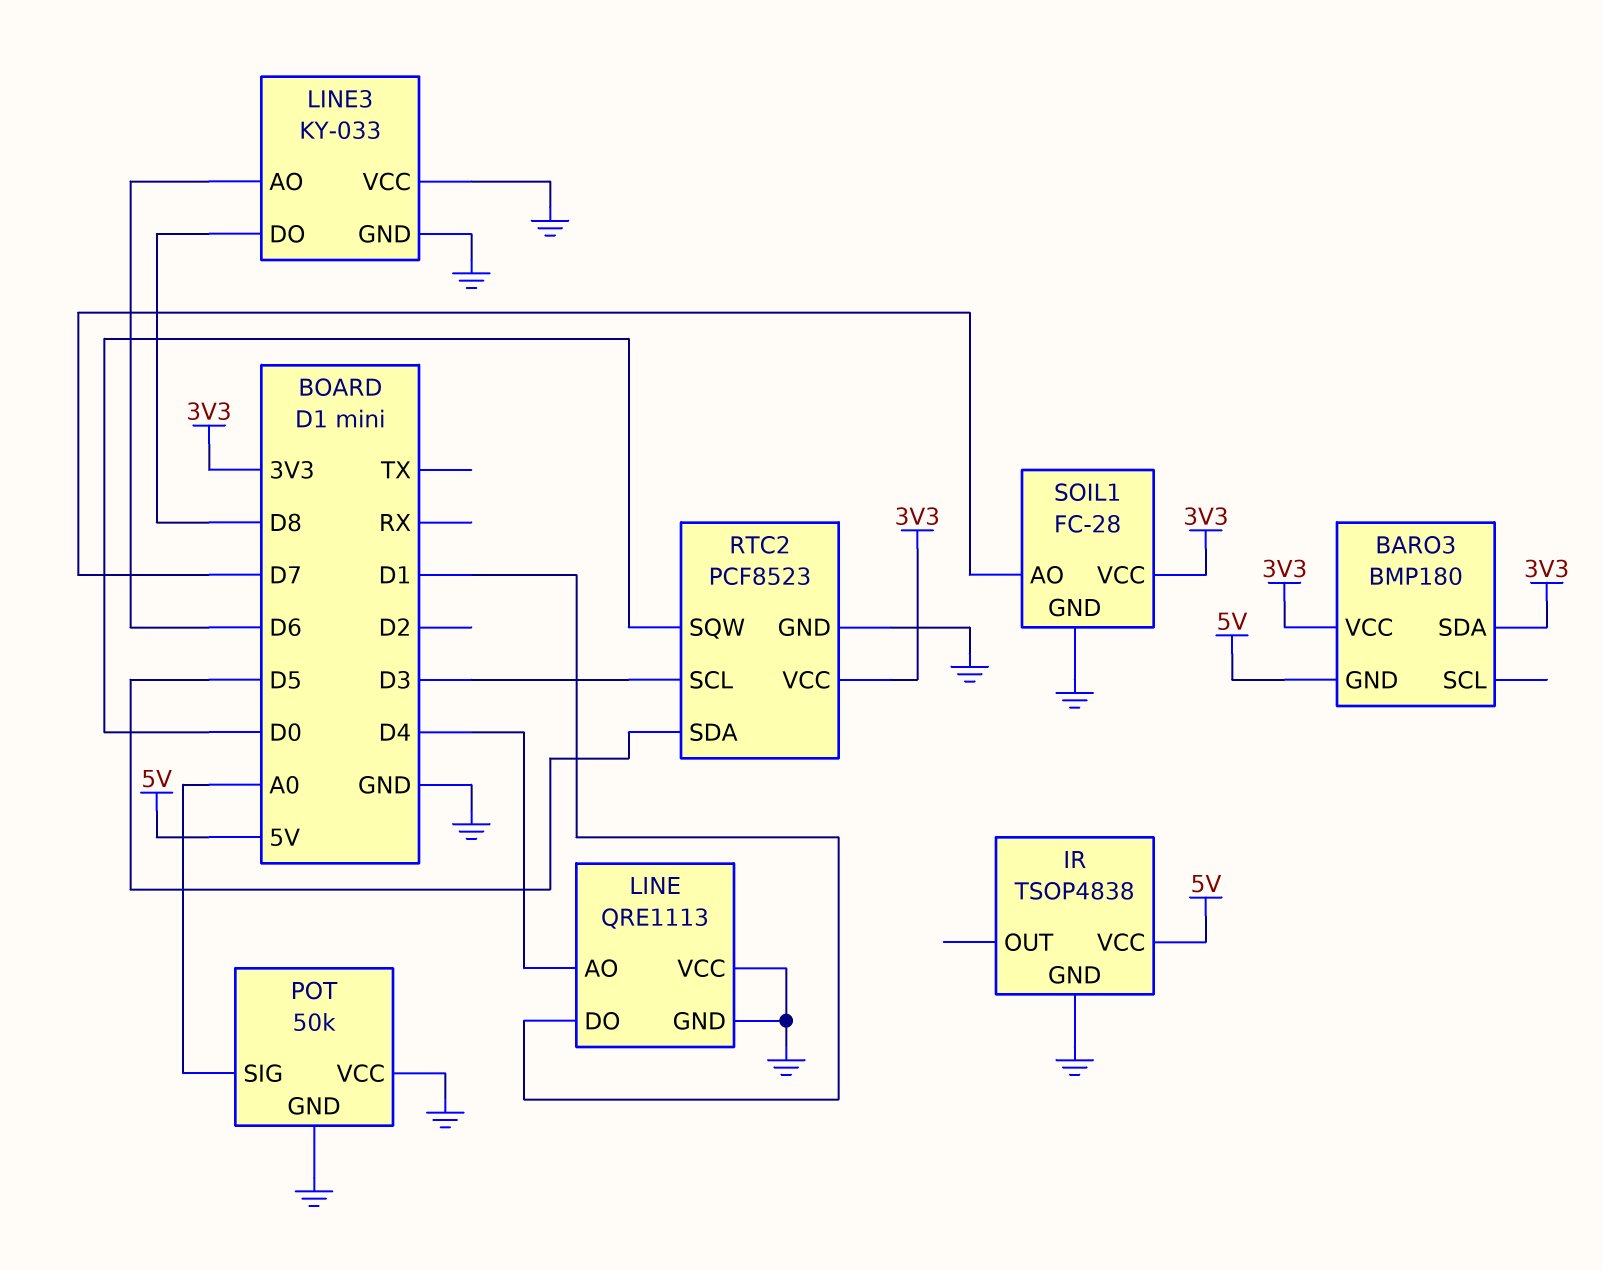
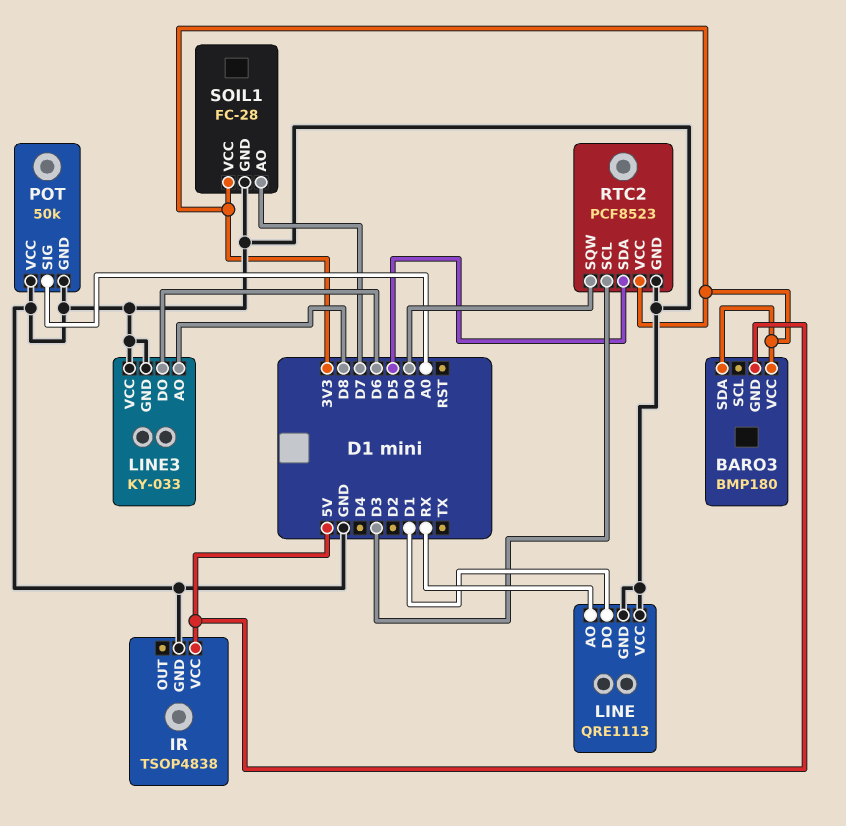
LINE pin AO: D4 -> RX
LINE3 pin AO: D6 -> D8
LINE3 pin DO: D8 -> D6

